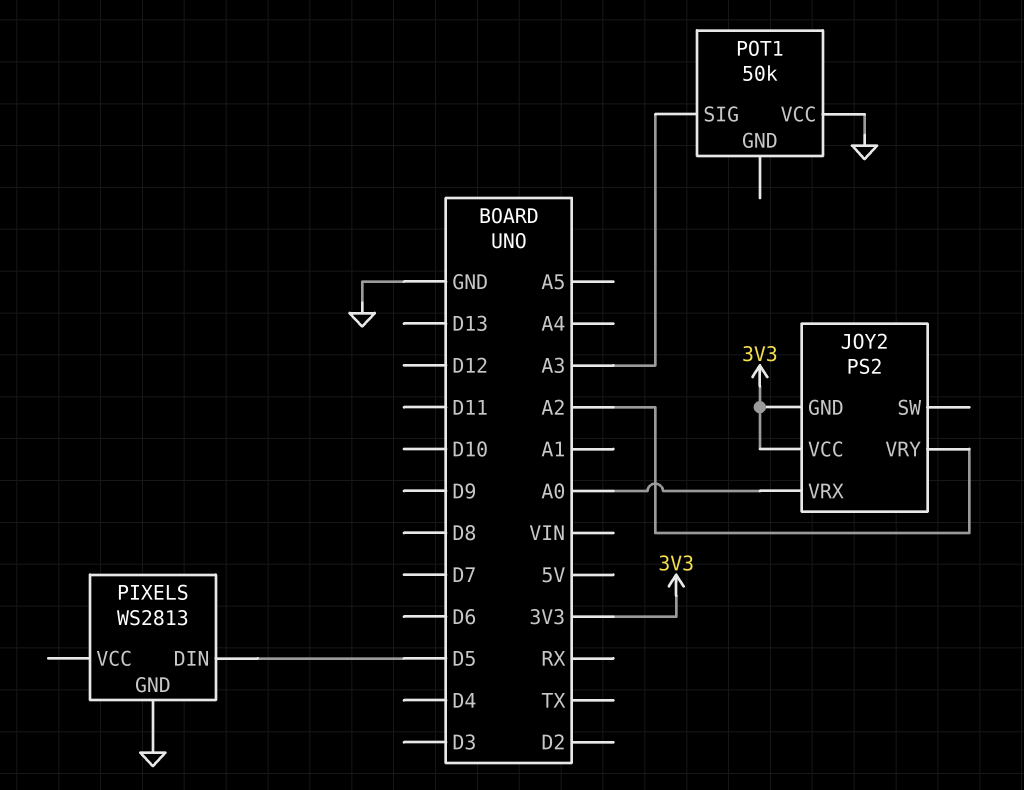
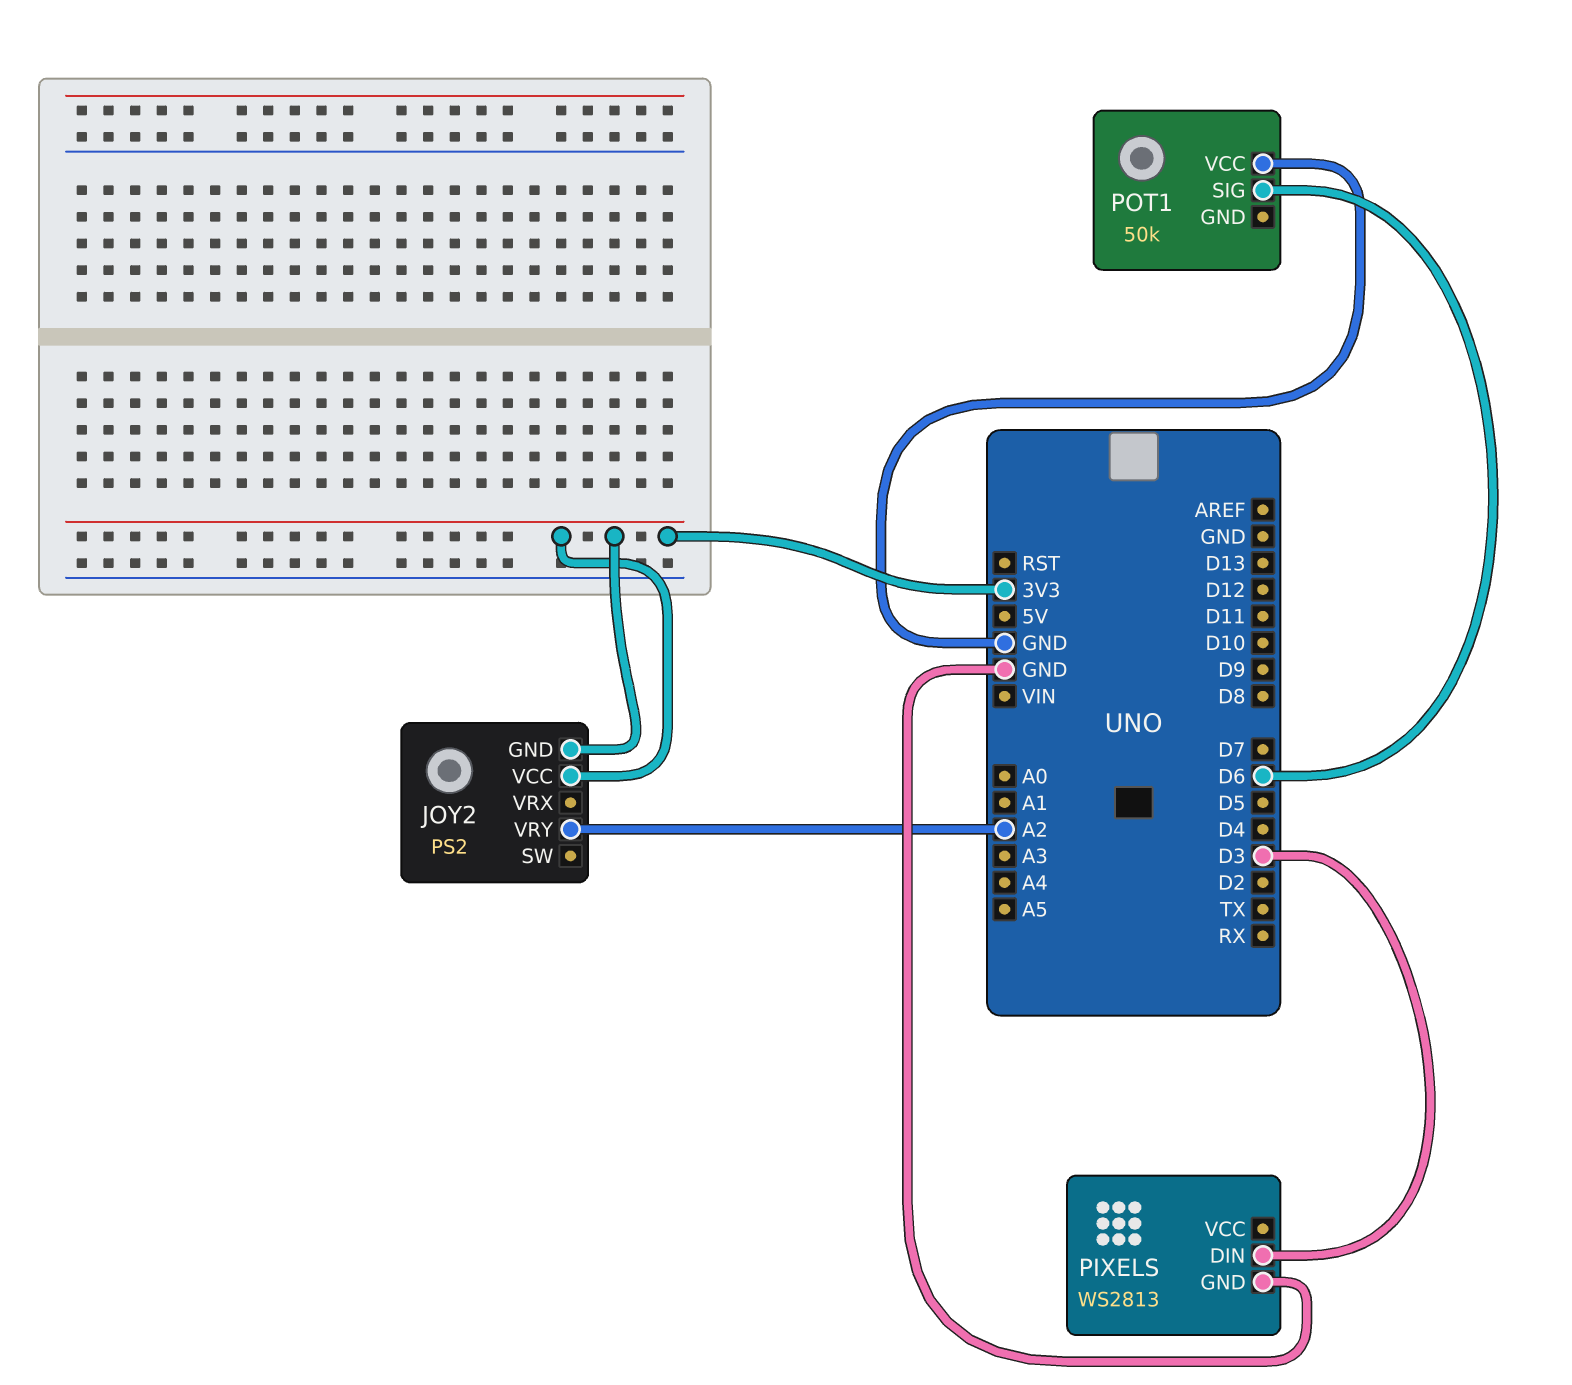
JOY2 pin VRX: A0 -> none
PIXELS pin DIN: D5 -> D3
POT1 pin SIG: A3 -> D6

